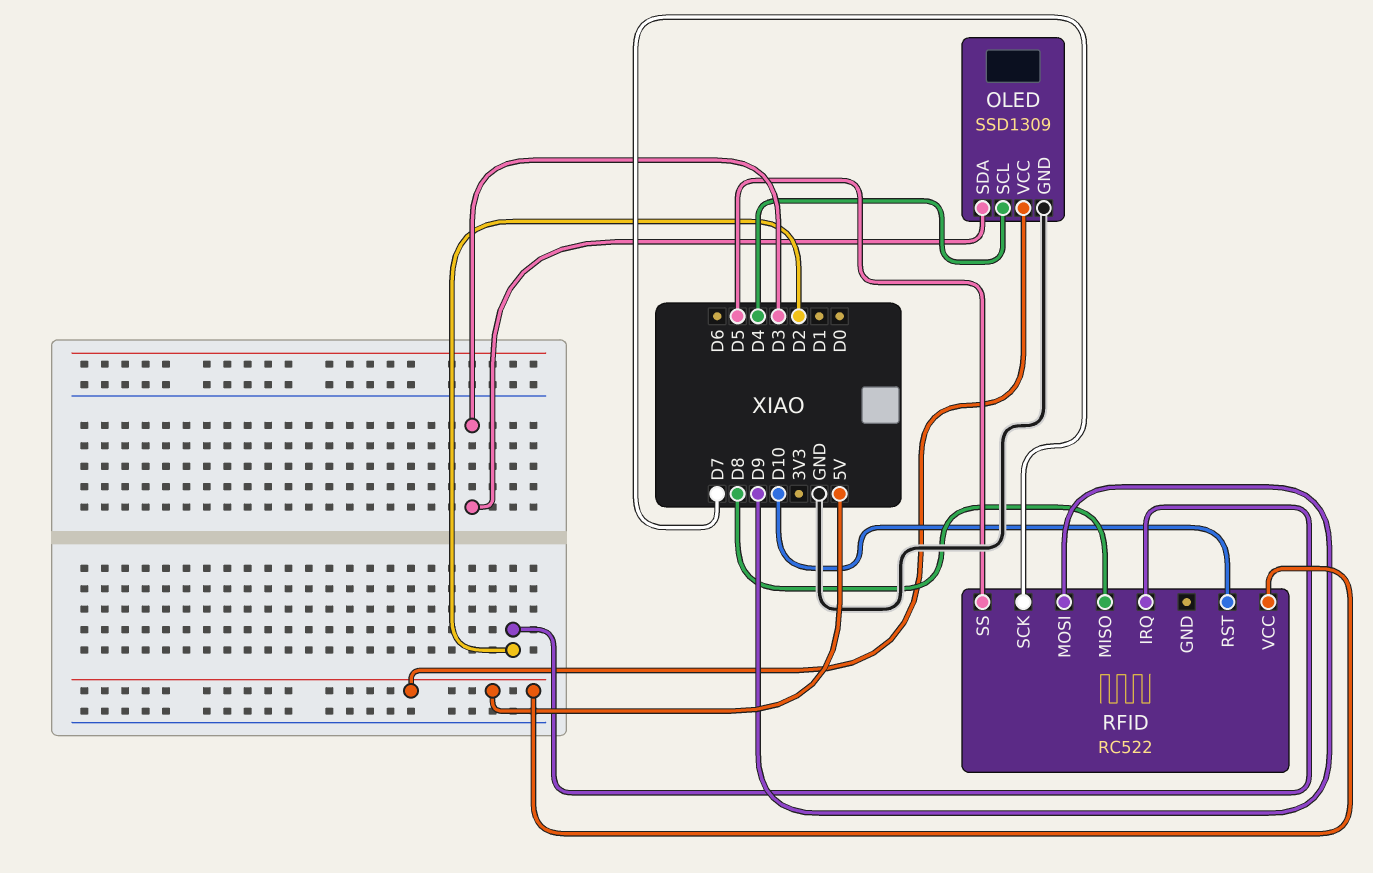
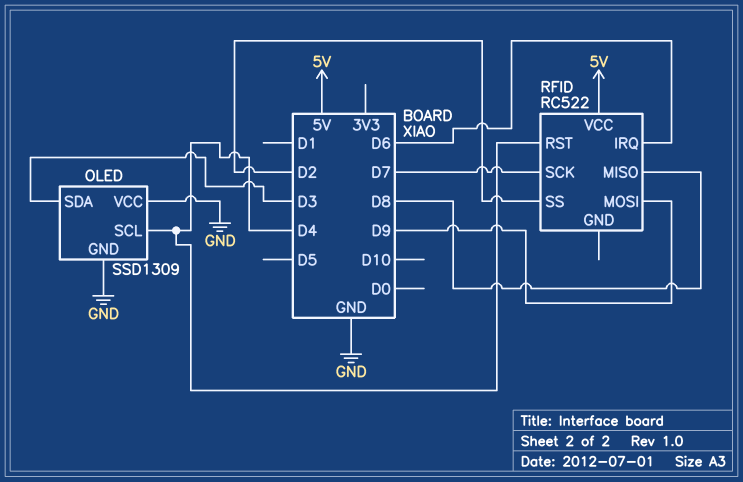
OLED pin VCC: 5V -> GND
RFID pin IRQ: D2 -> D6
RFID pin RST: D10 -> D4
RFID pin SS: D5 -> D2

